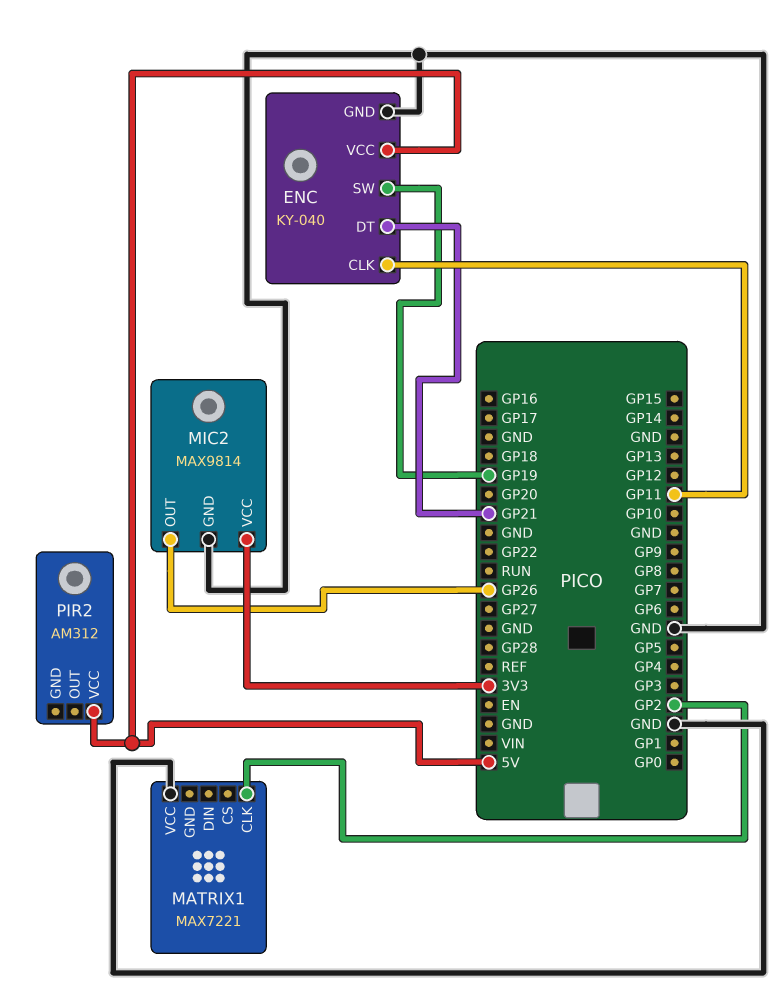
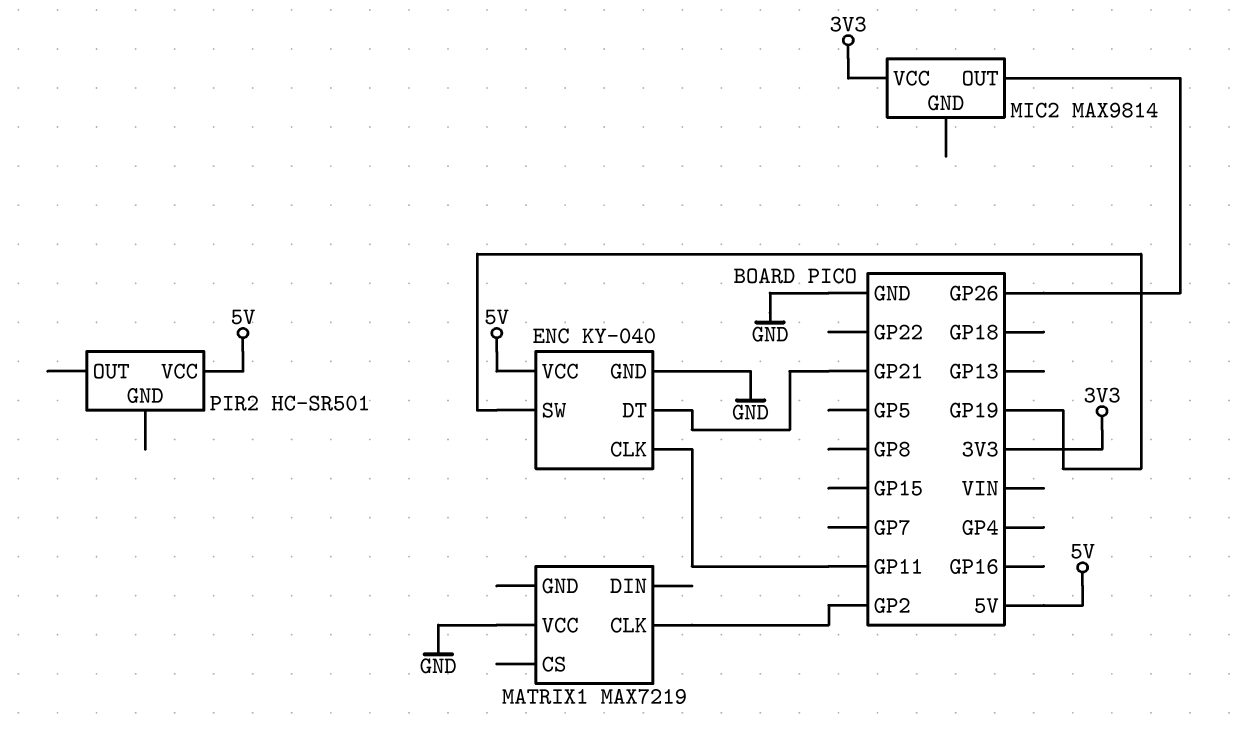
MATRIX1: MAX7221 -> MAX7219
MIC2 pin GND: GND -> none
PIR2: AM312 -> HC-SR501

